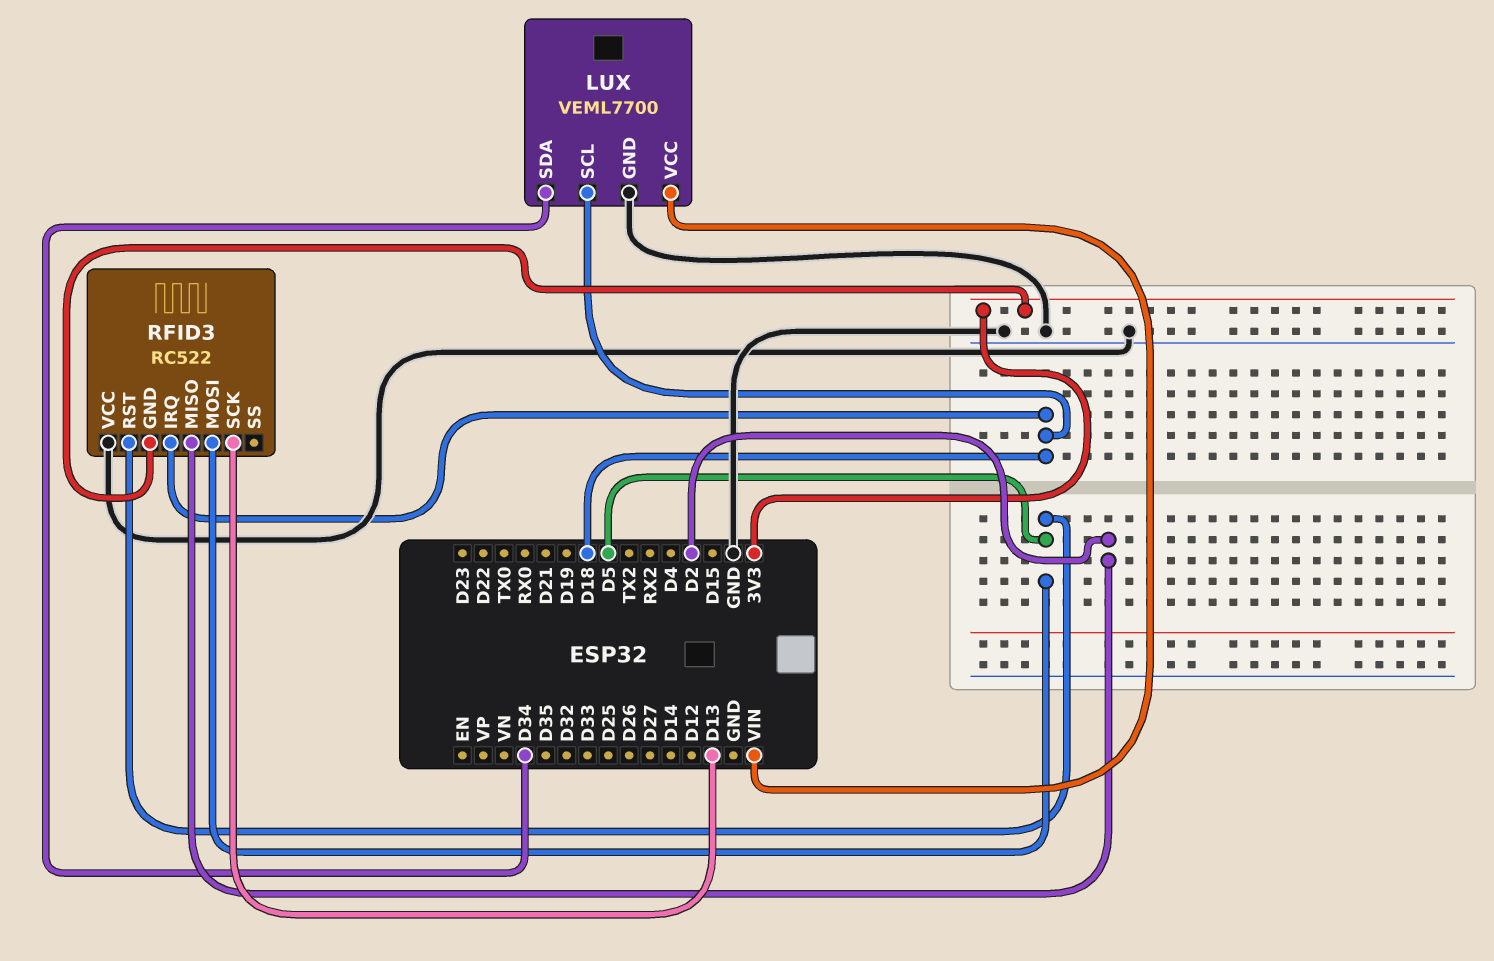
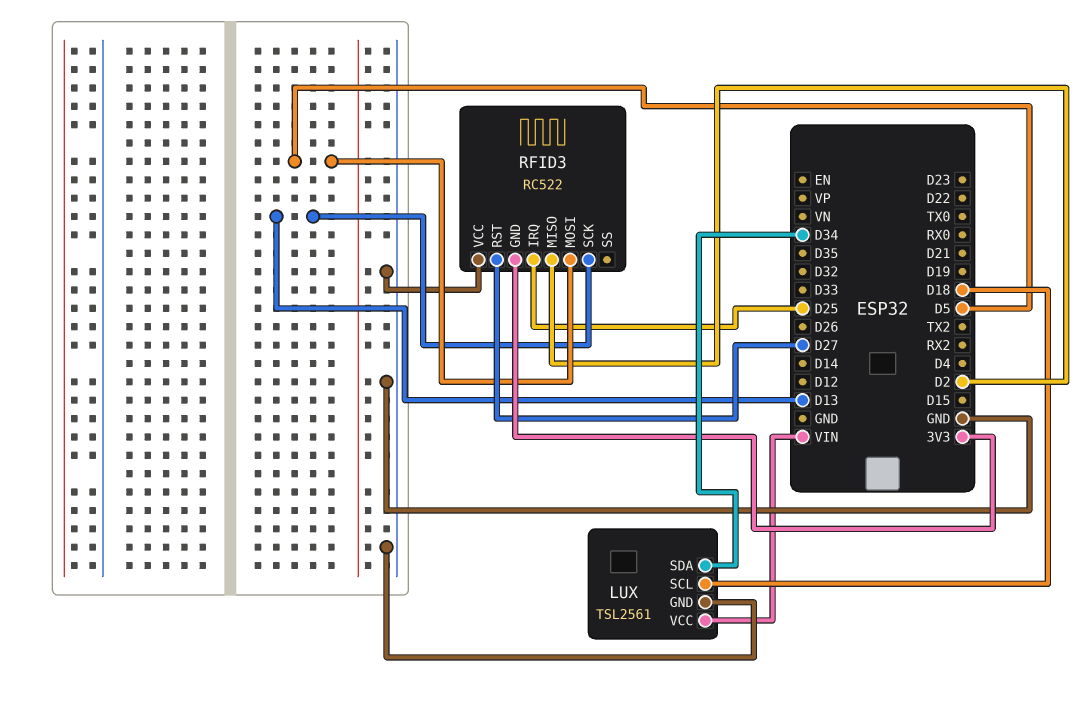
LUX: VEML7700 -> TSL2561
RFID3 pin IRQ: D18 -> D25
RFID3 pin RST: D5 -> D27

